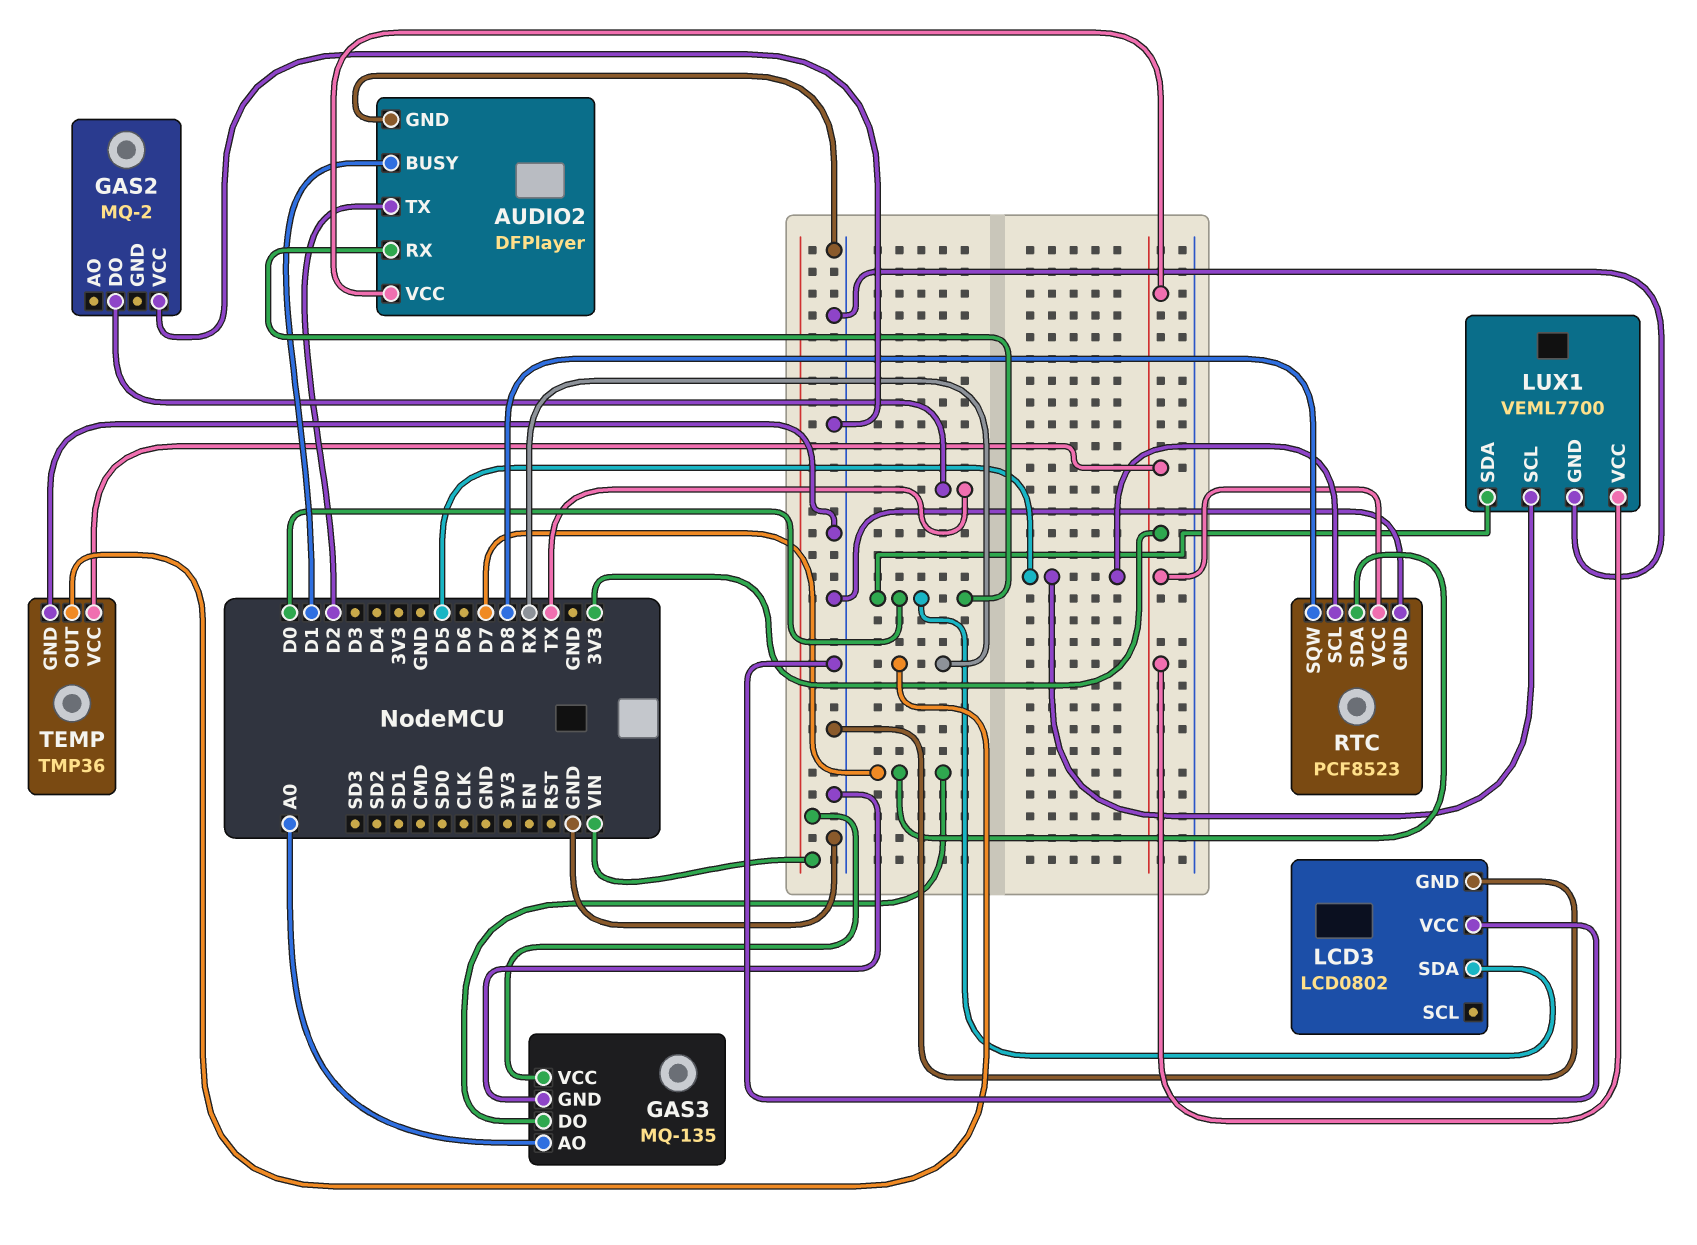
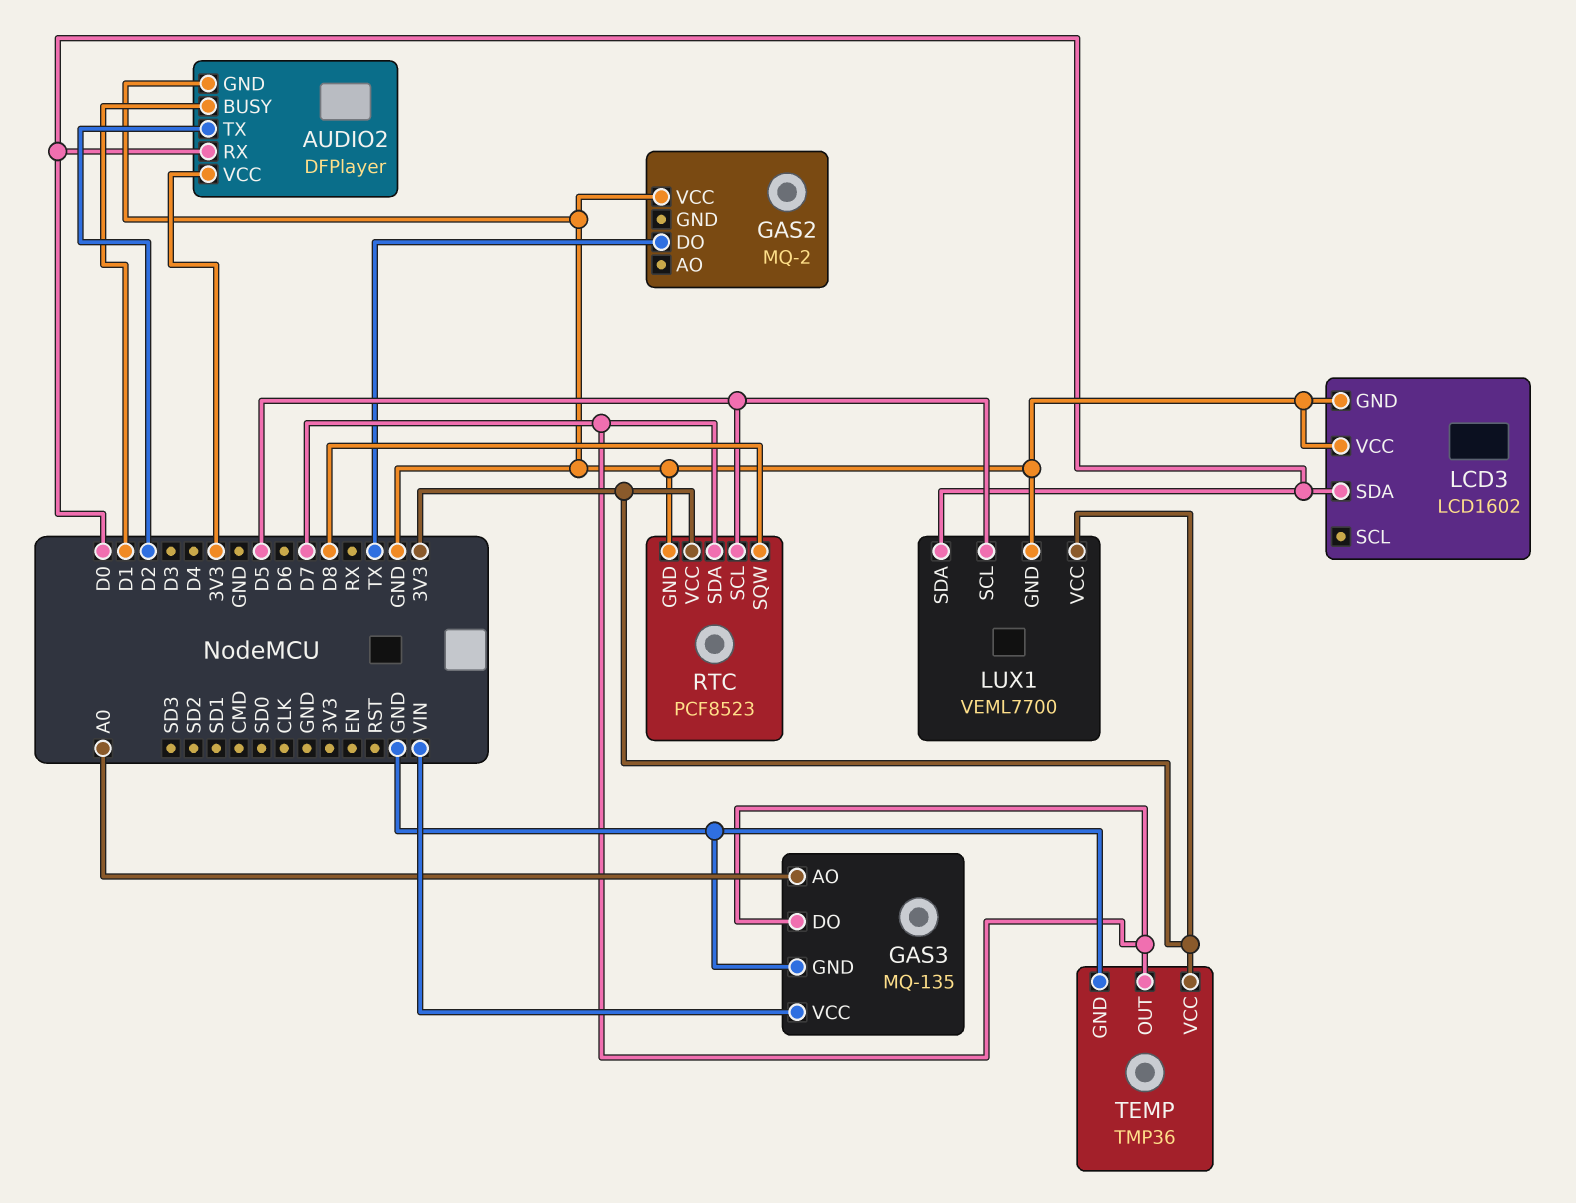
LCD3: LCD0802 -> LCD1602
TEMP pin OUT: RX -> D7

